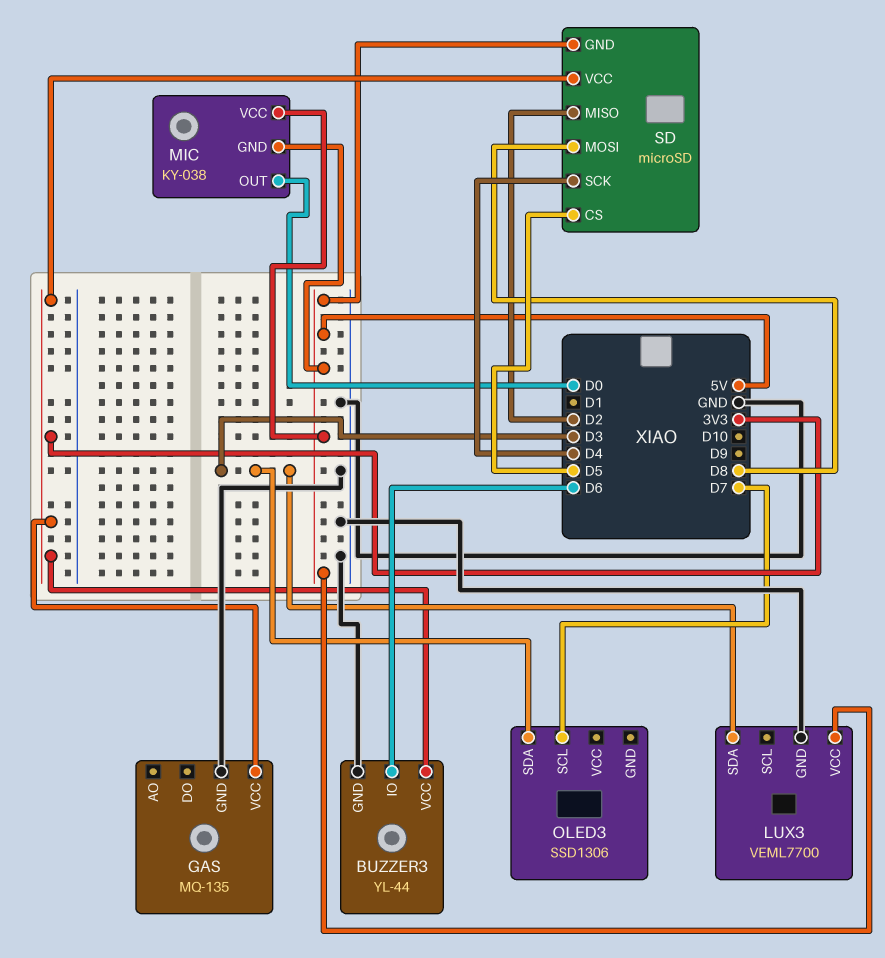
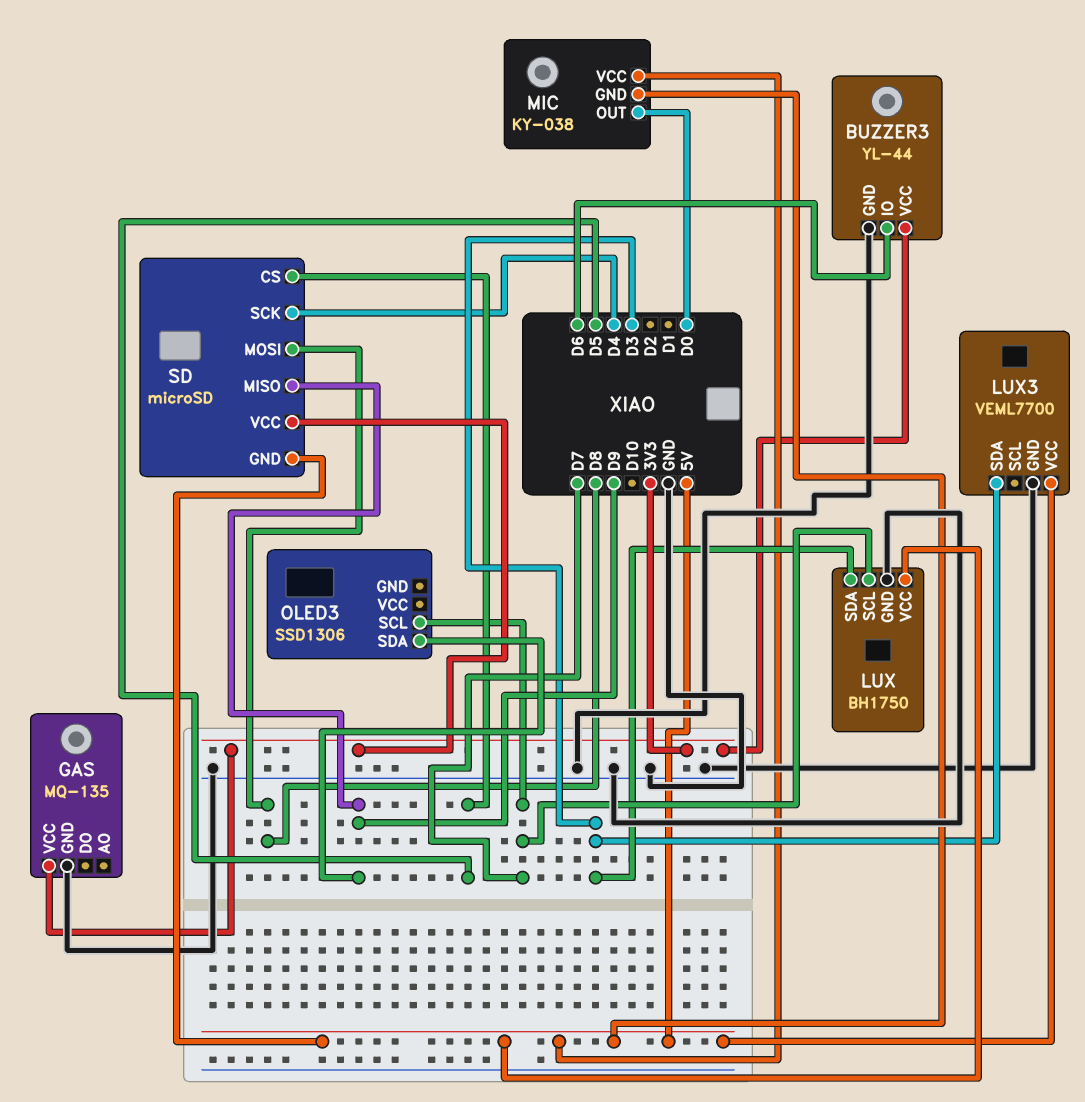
LUX: none -> BH1750
LUX pin GND: none -> GND
LUX pin SCL: none -> D7
LUX pin SDA: none -> D3
LUX pin VCC: none -> 5V
OLED3 pin SDA: D3 -> D9
SD pin MISO: D2 -> D9

